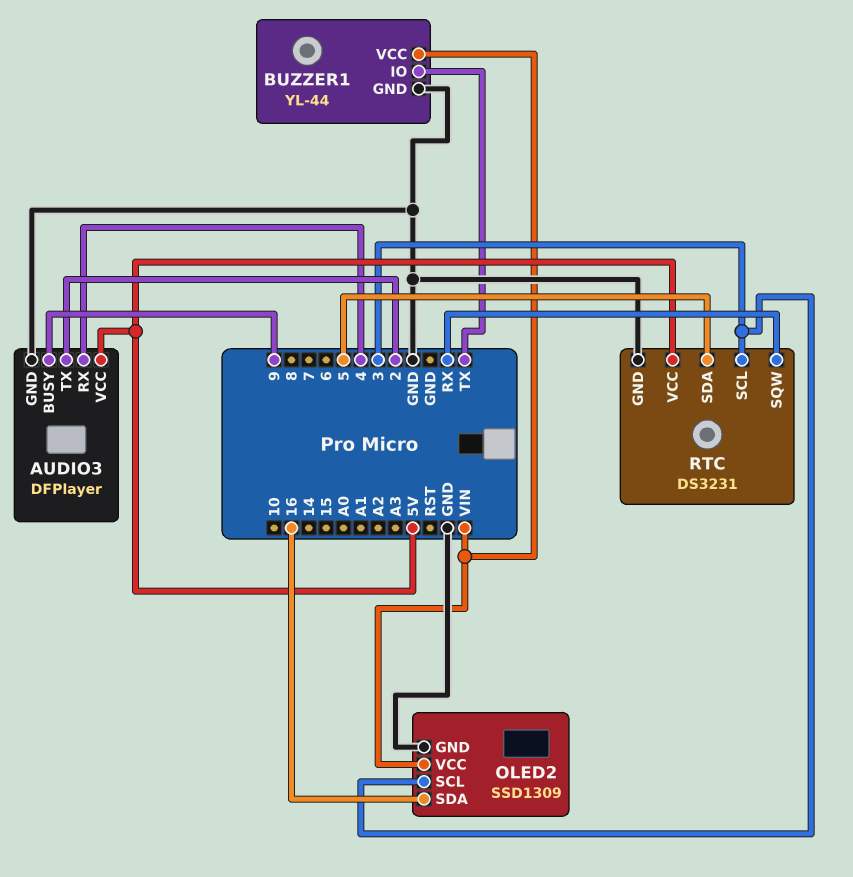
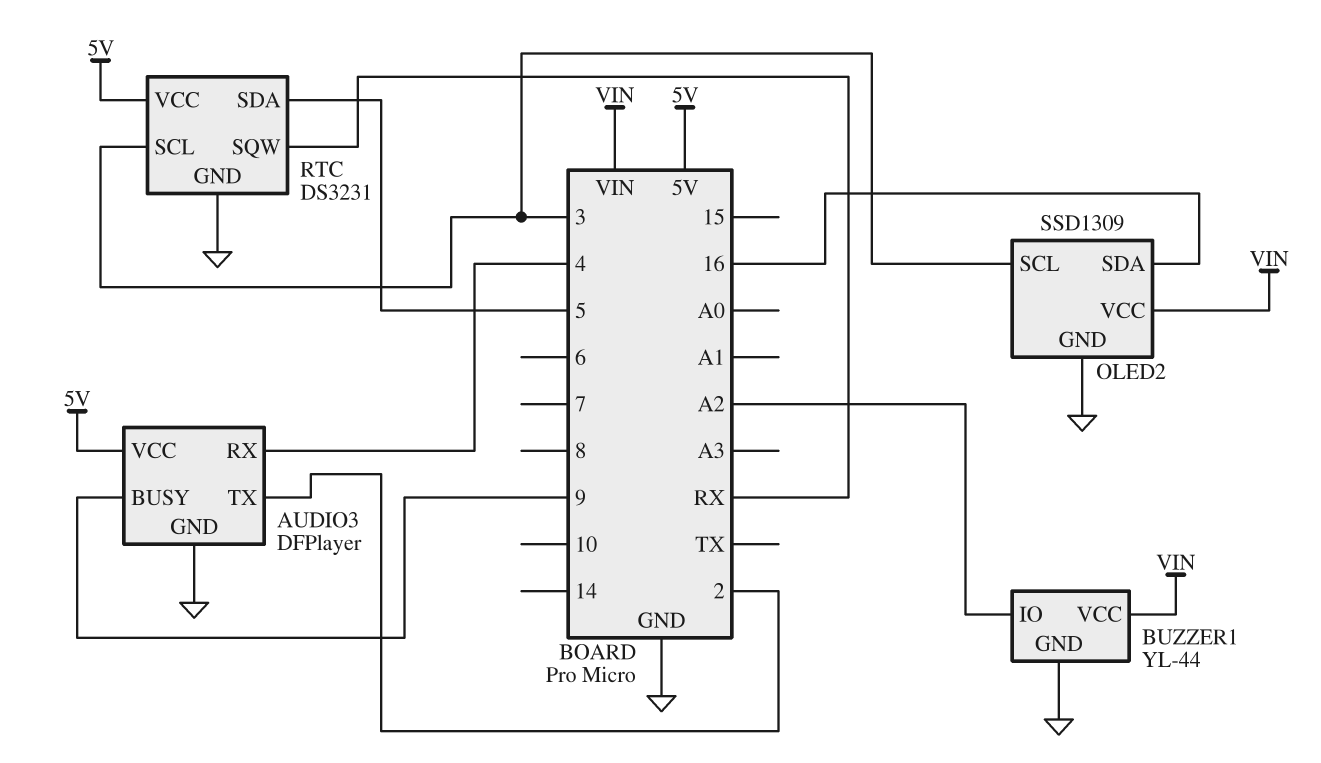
BUZZER1 pin IO: TX -> A2

